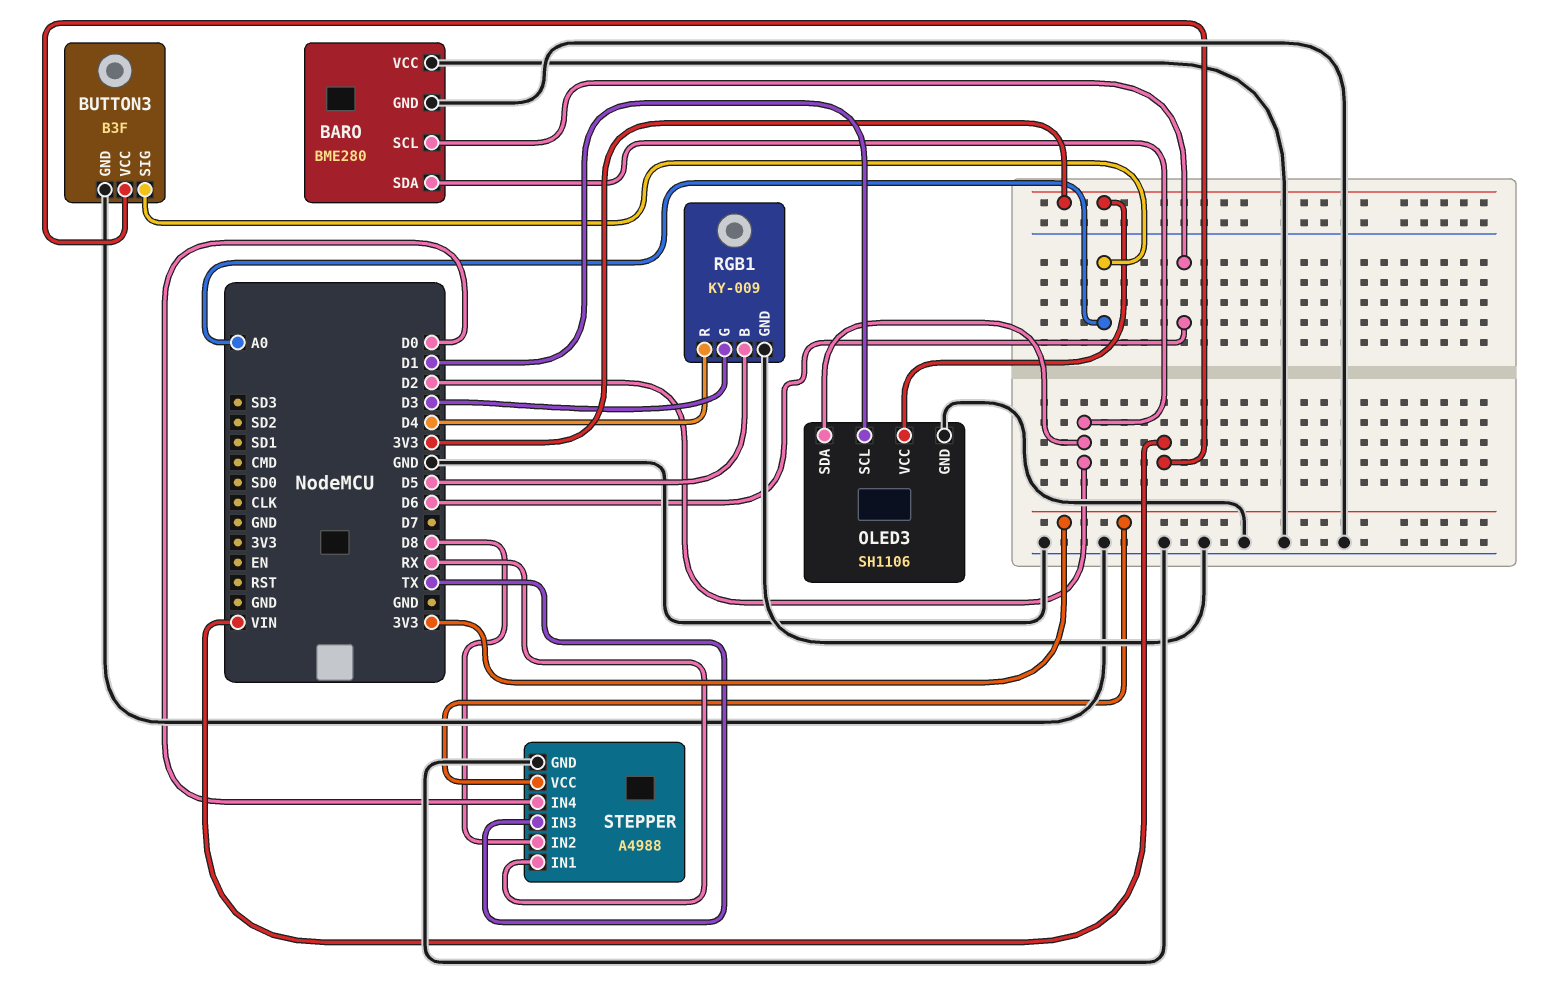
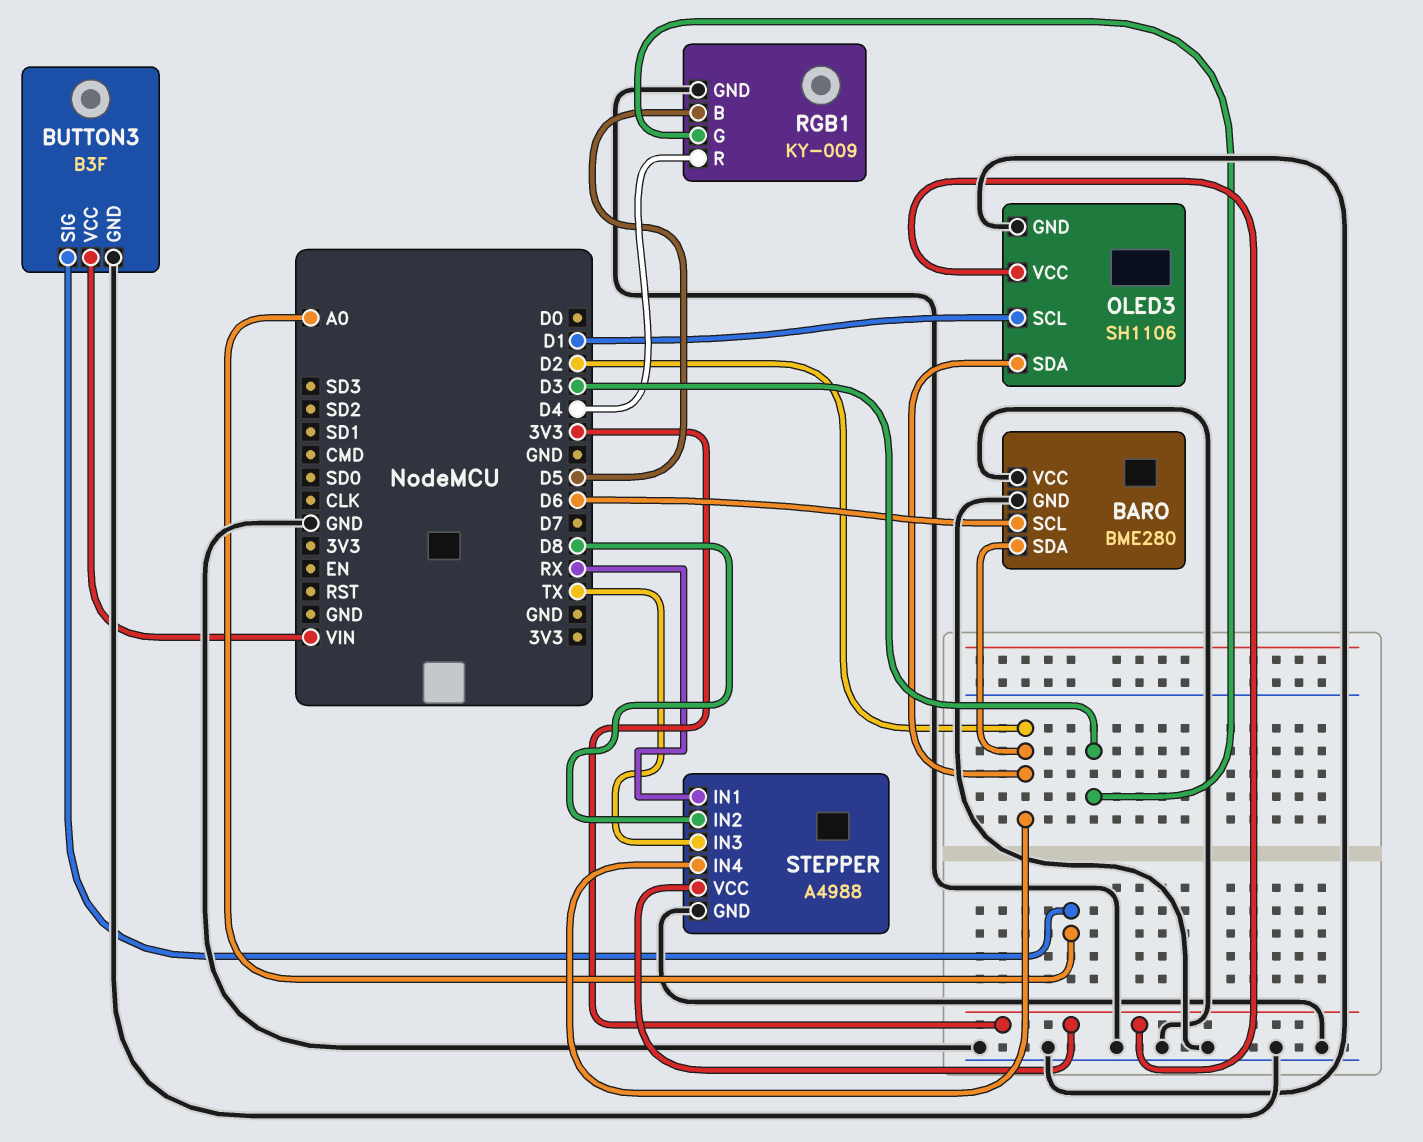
STEPPER pin IN4: D0 -> D2

